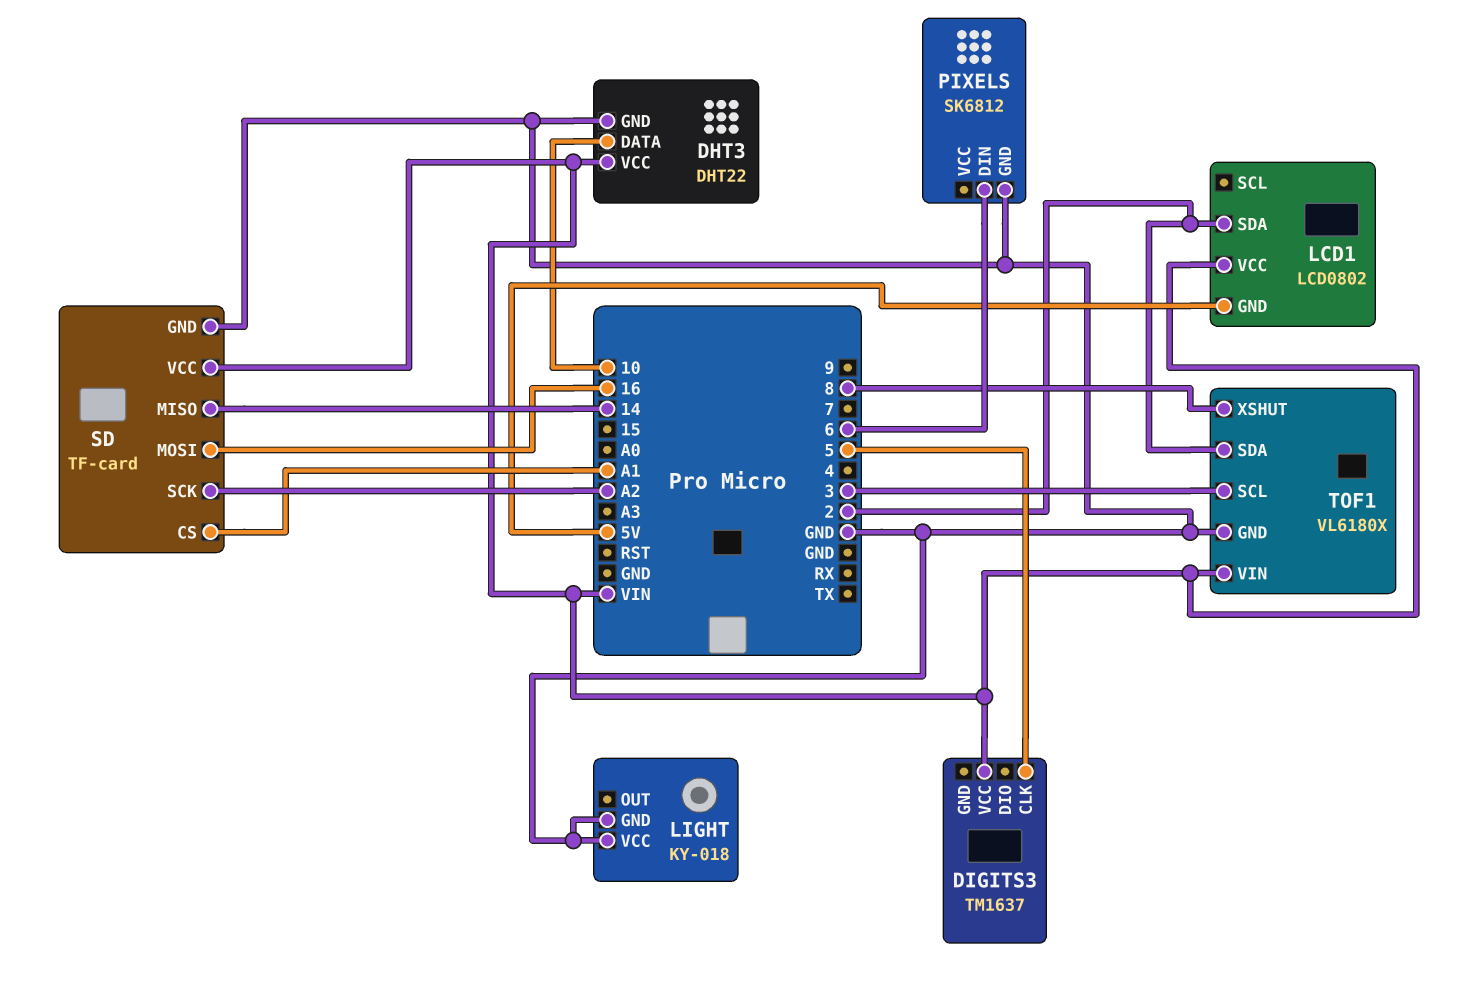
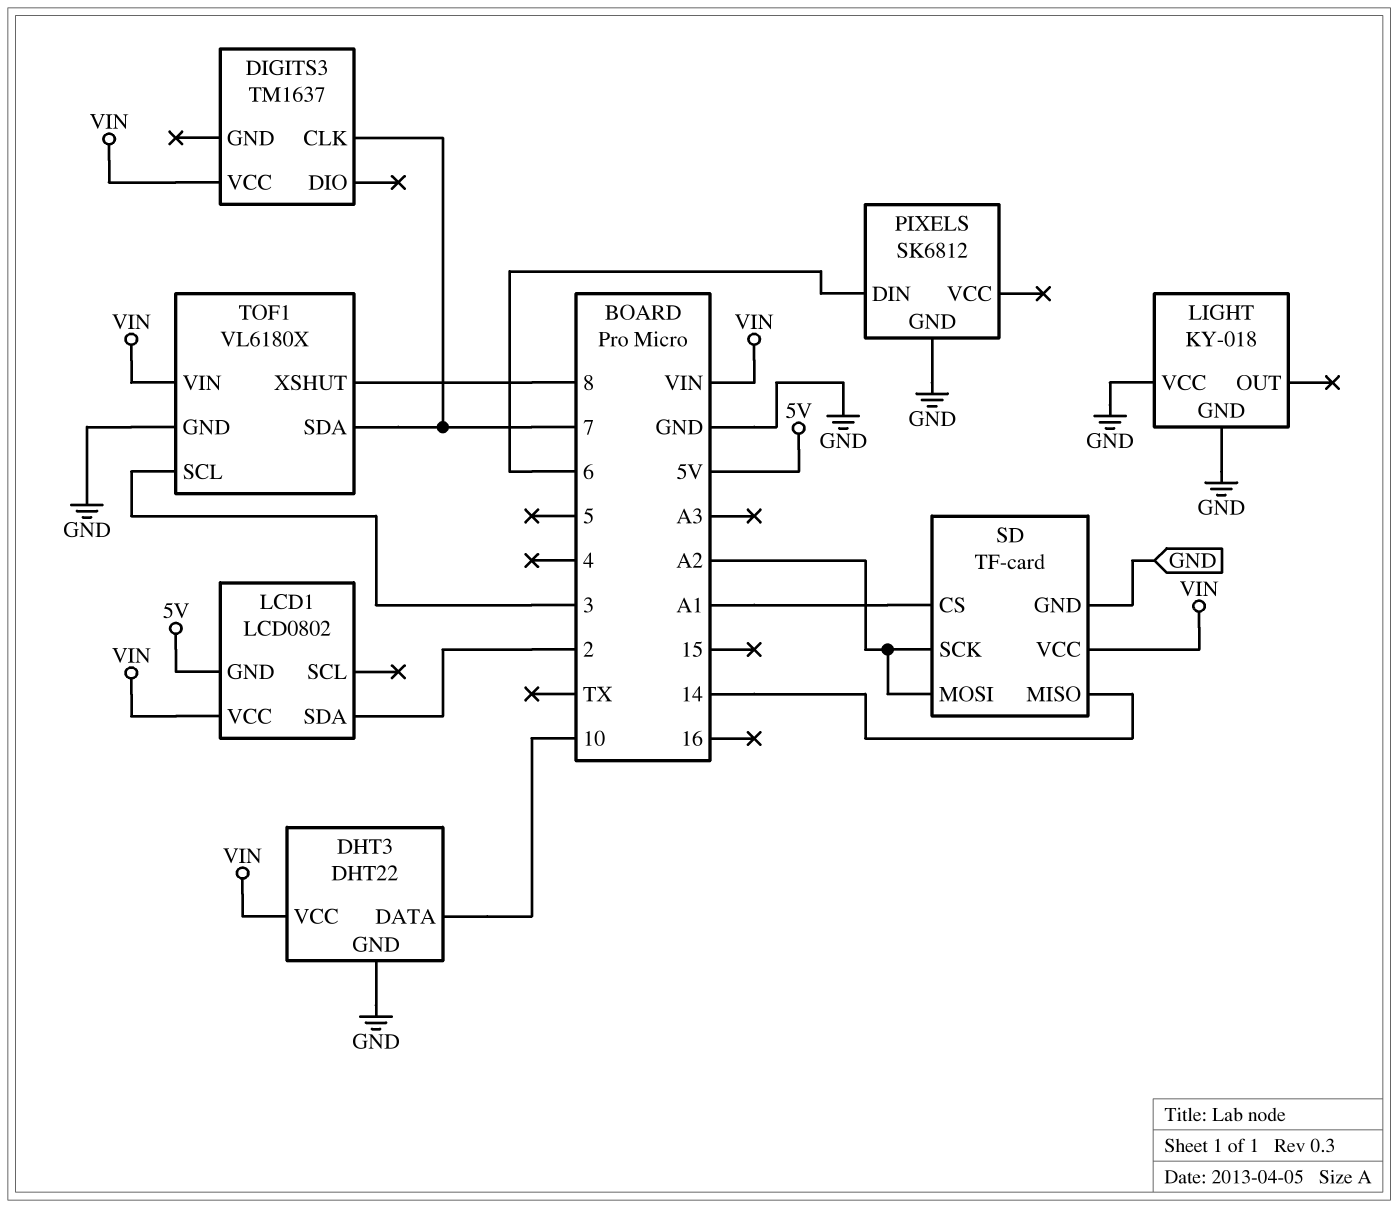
DIGITS3 pin CLK: 5 -> 7
SD pin MOSI: 16 -> A2
TOF1 pin SDA: 2 -> 7

